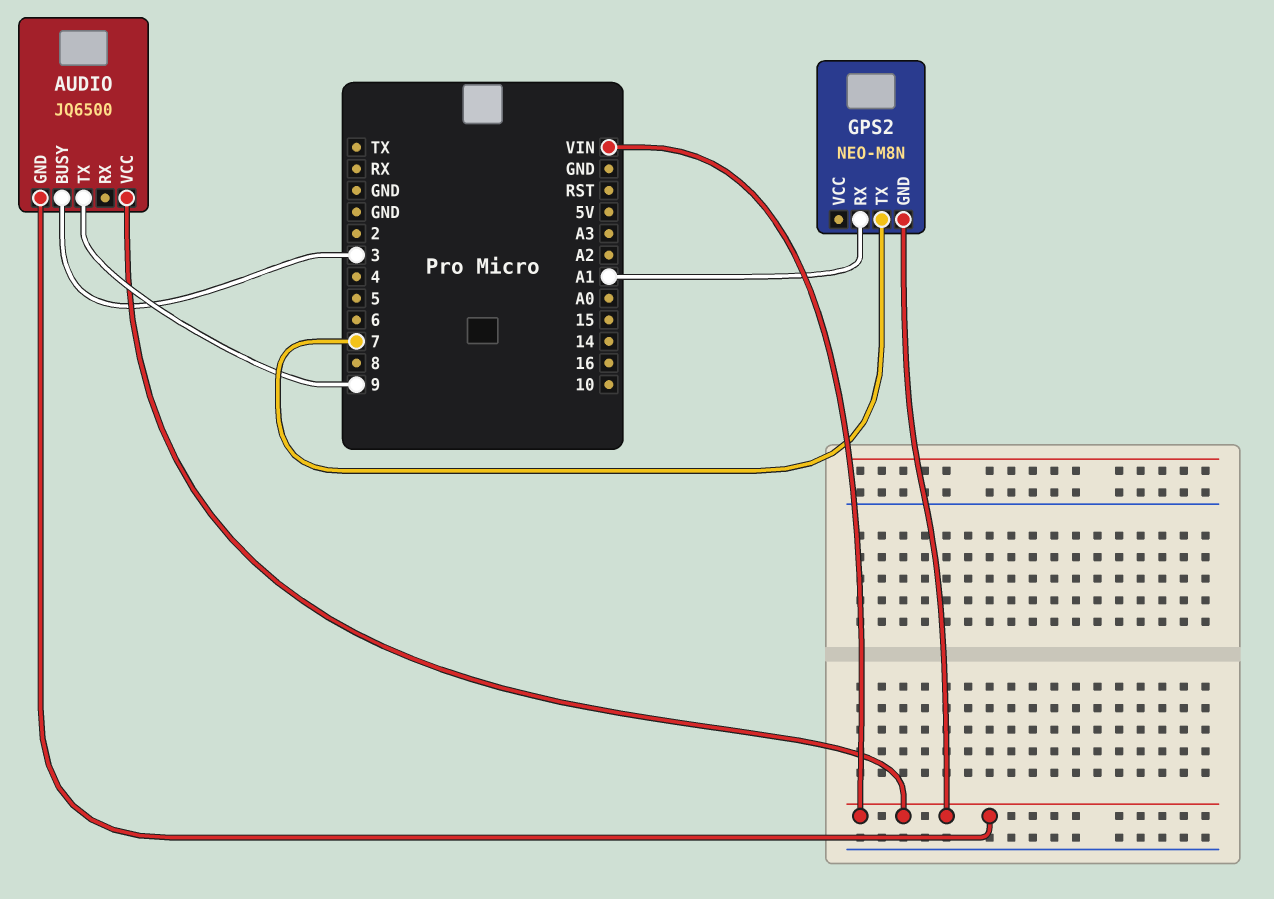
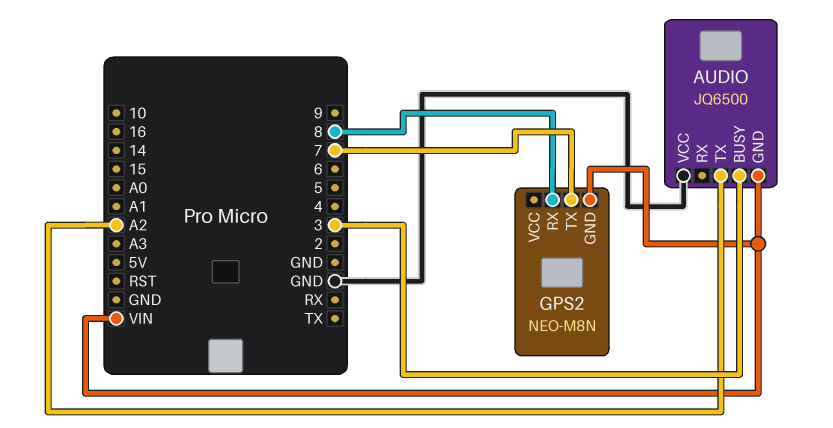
AUDIO pin TX: 9 -> A2
AUDIO pin VCC: VIN -> GND
GPS2 pin RX: A1 -> 8

